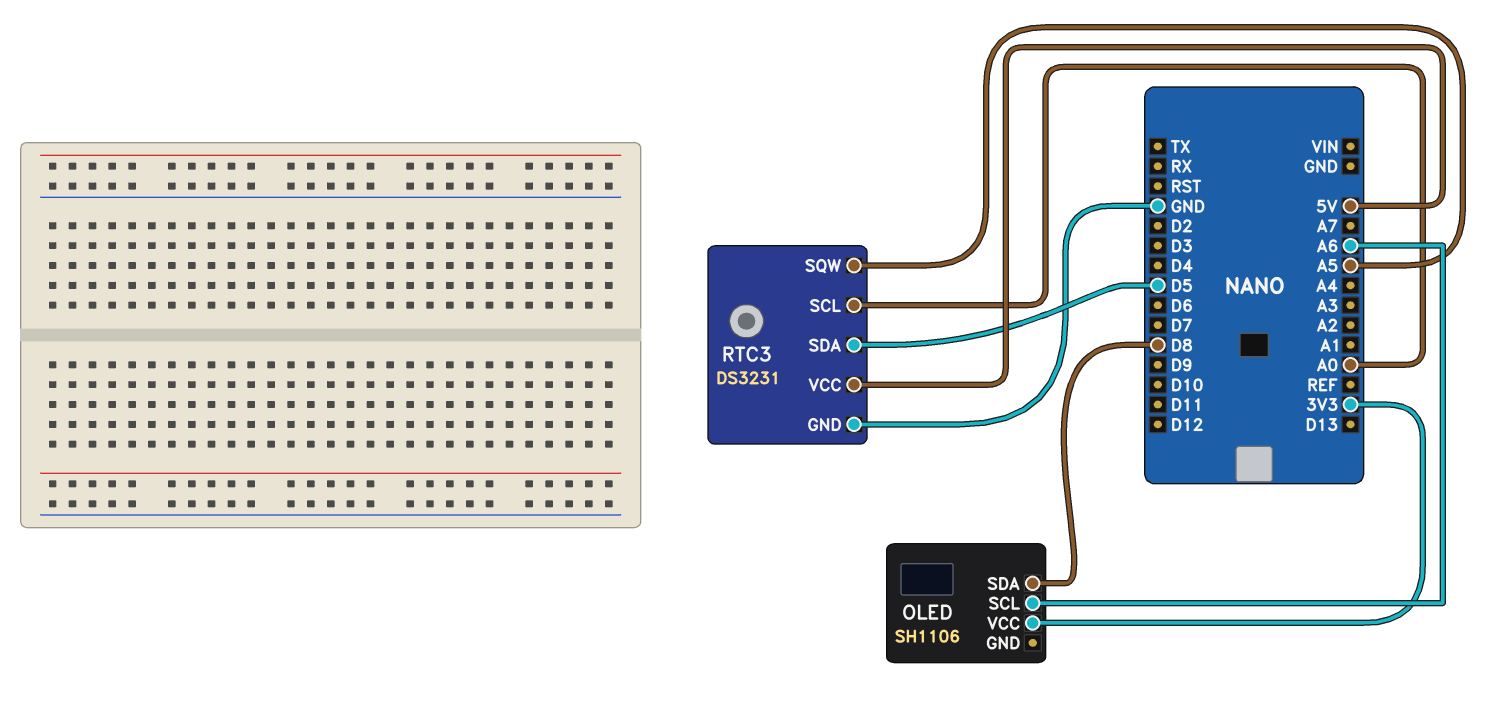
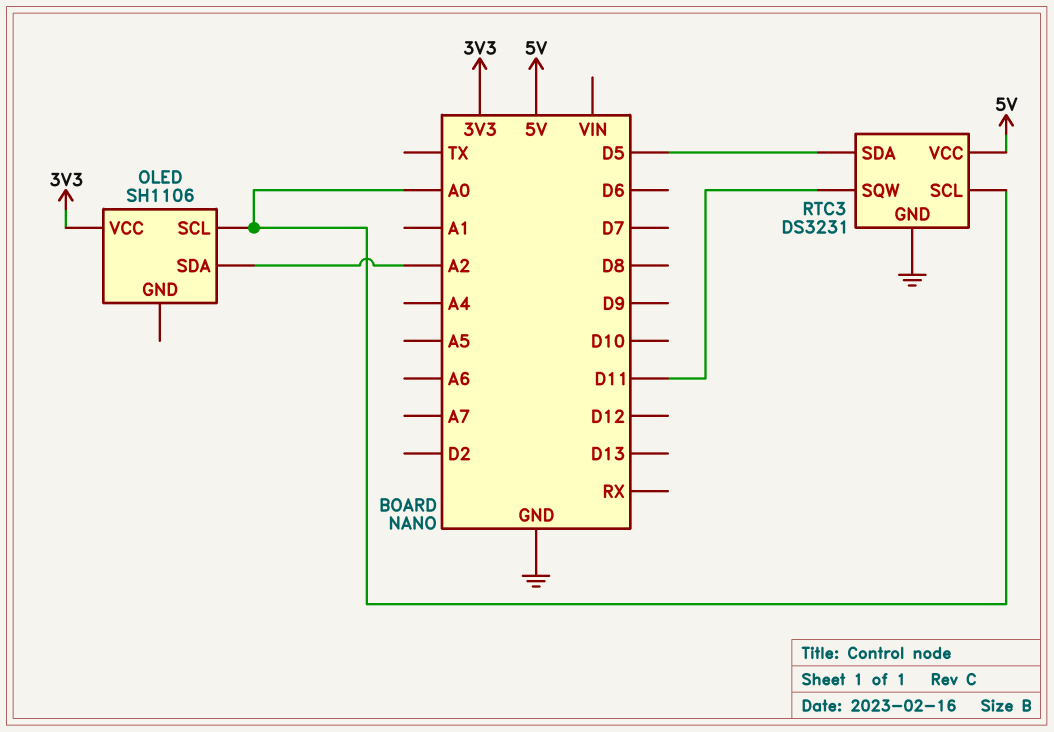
OLED pin SCL: A6 -> A0
OLED pin SDA: D8 -> A2
RTC3 pin SQW: A5 -> D11

